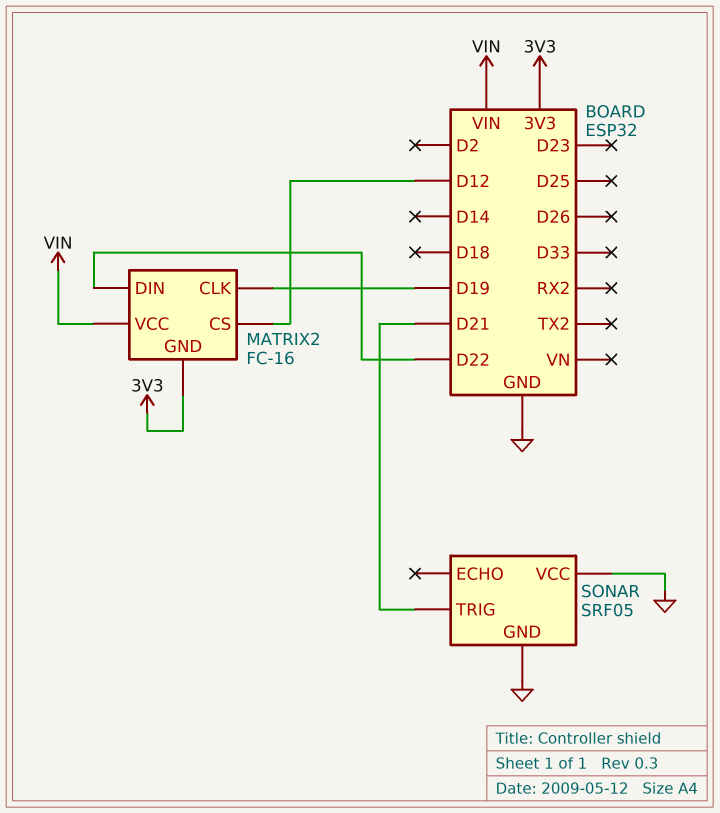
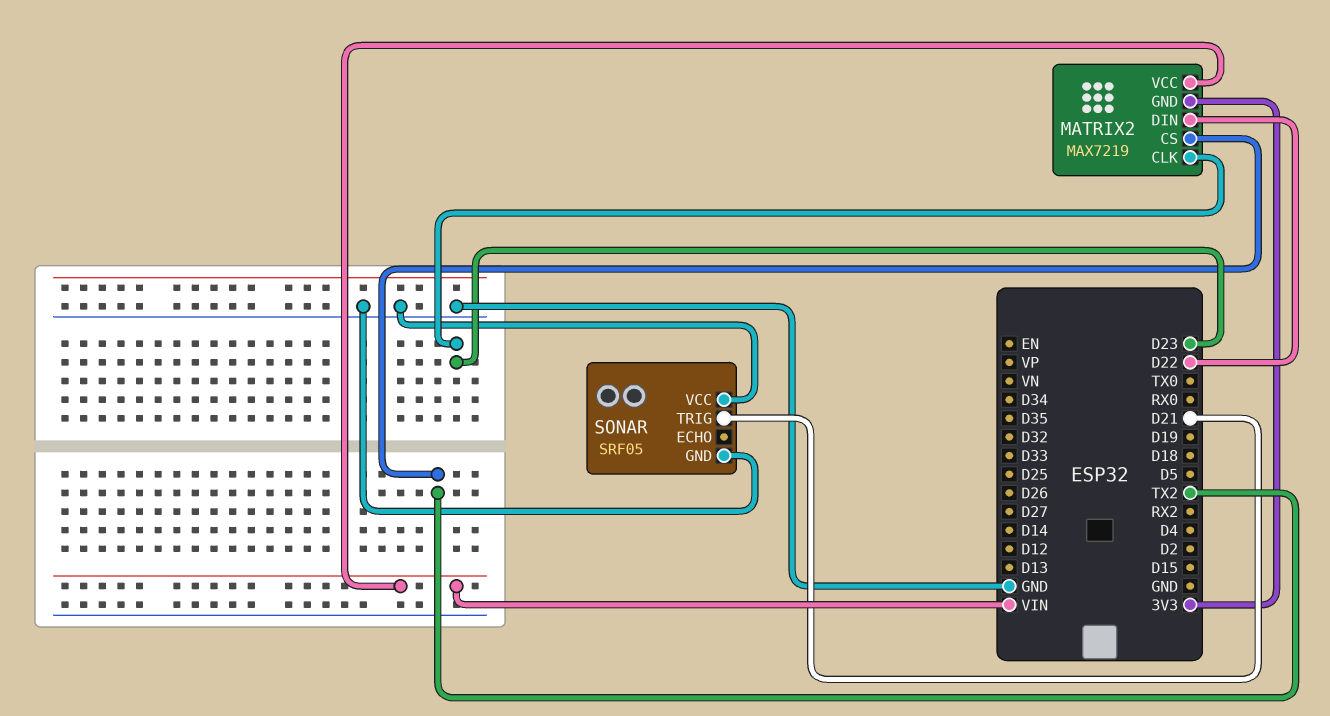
MATRIX2: FC-16 -> MAX7219
MATRIX2 pin CLK: D19 -> D23
MATRIX2 pin CS: D12 -> TX2

